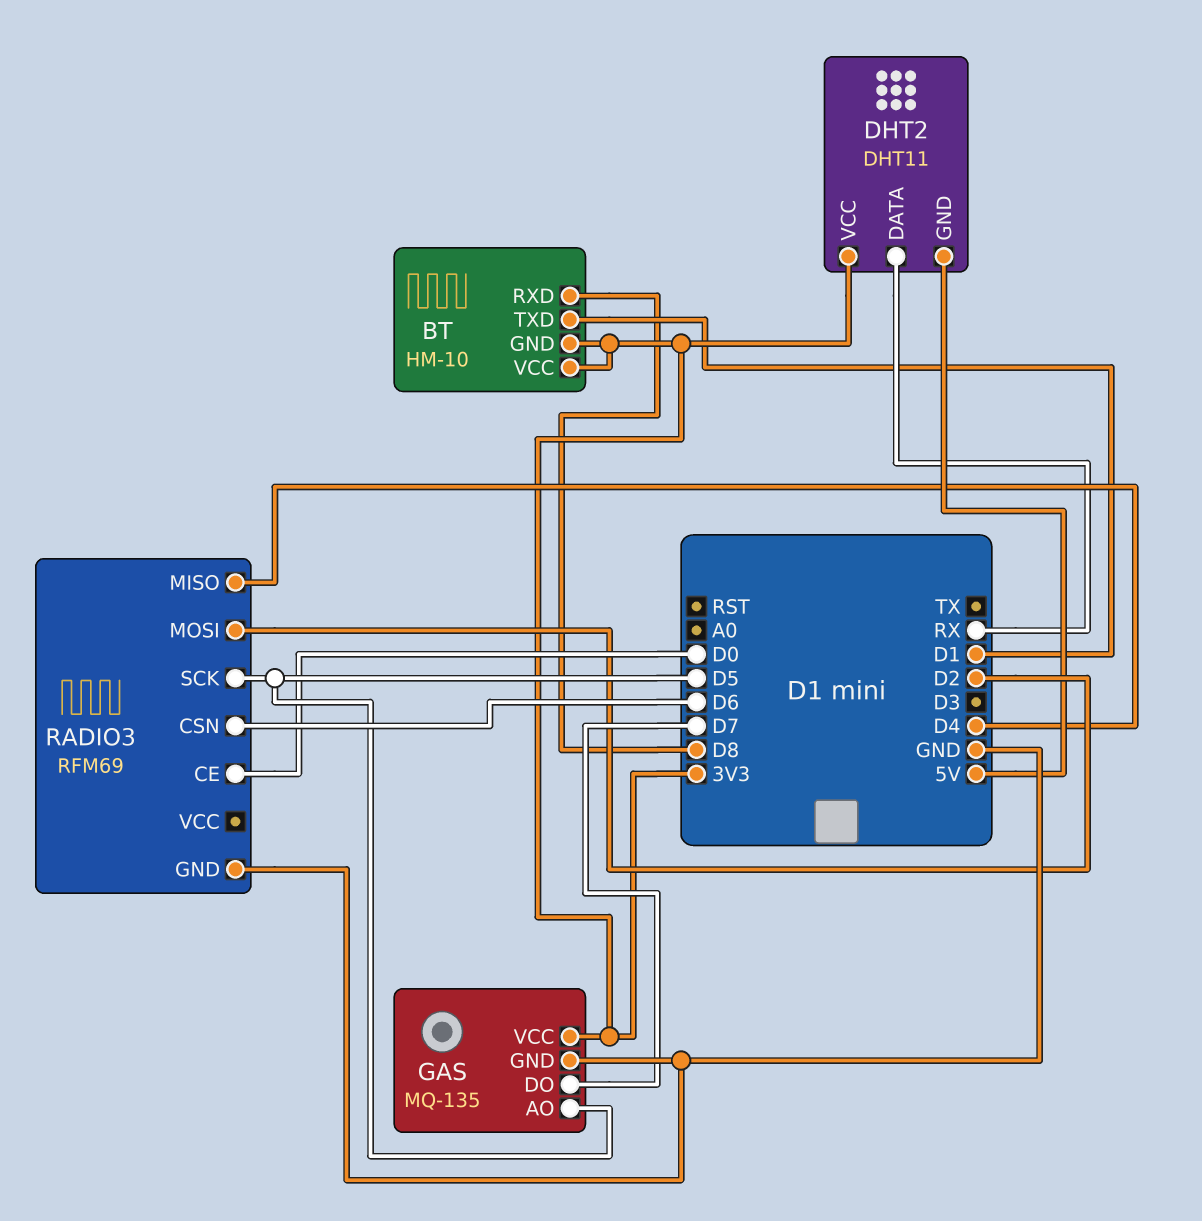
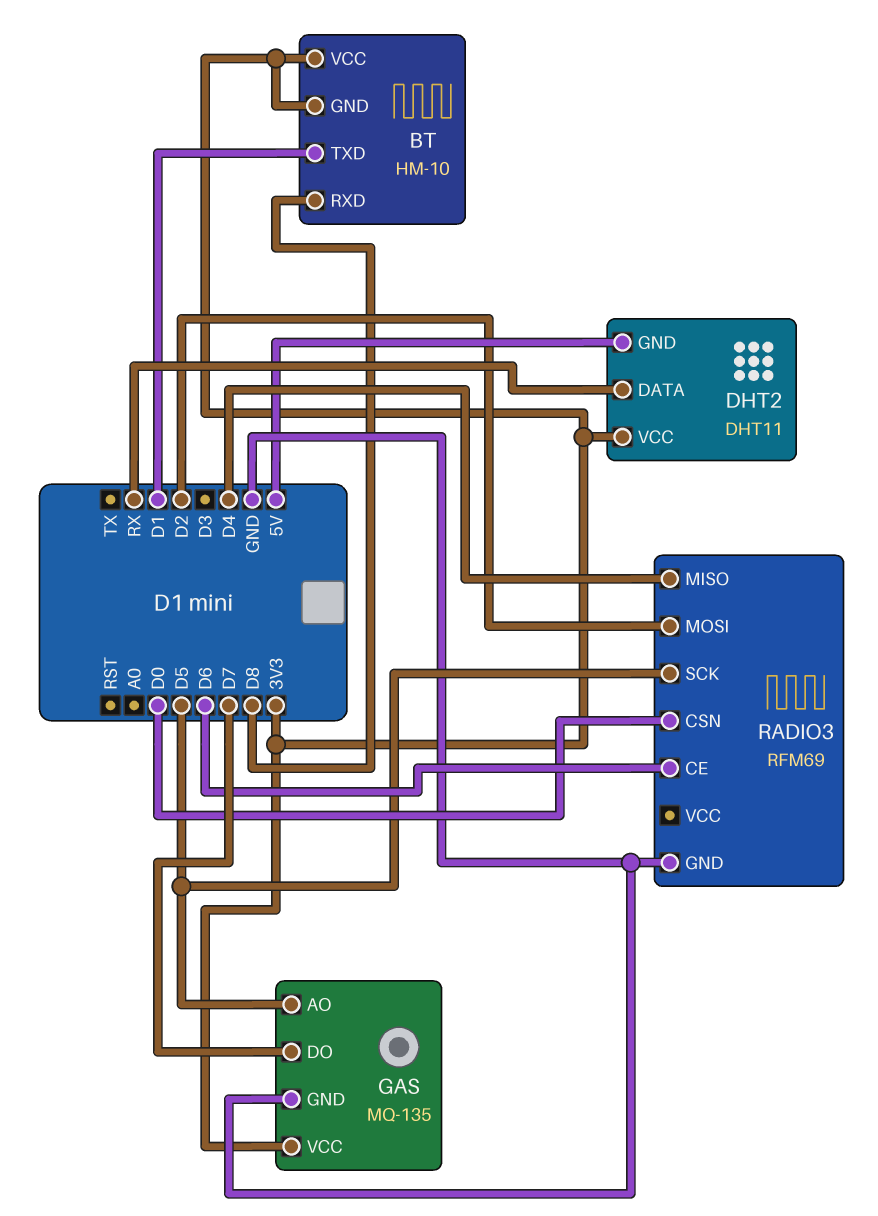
RADIO3 pin CE: D0 -> D6
RADIO3 pin CSN: D6 -> D0

